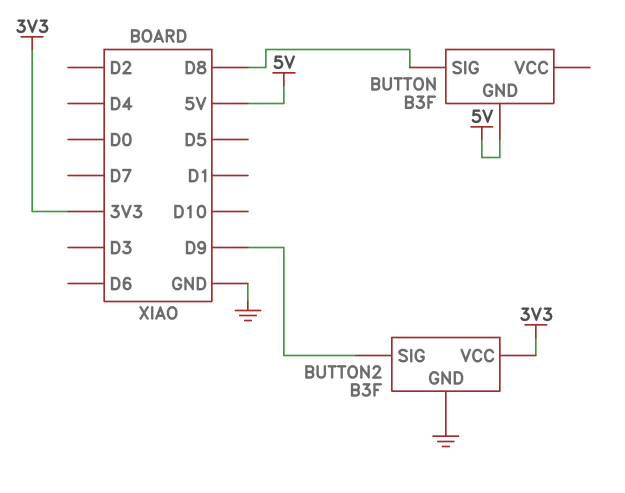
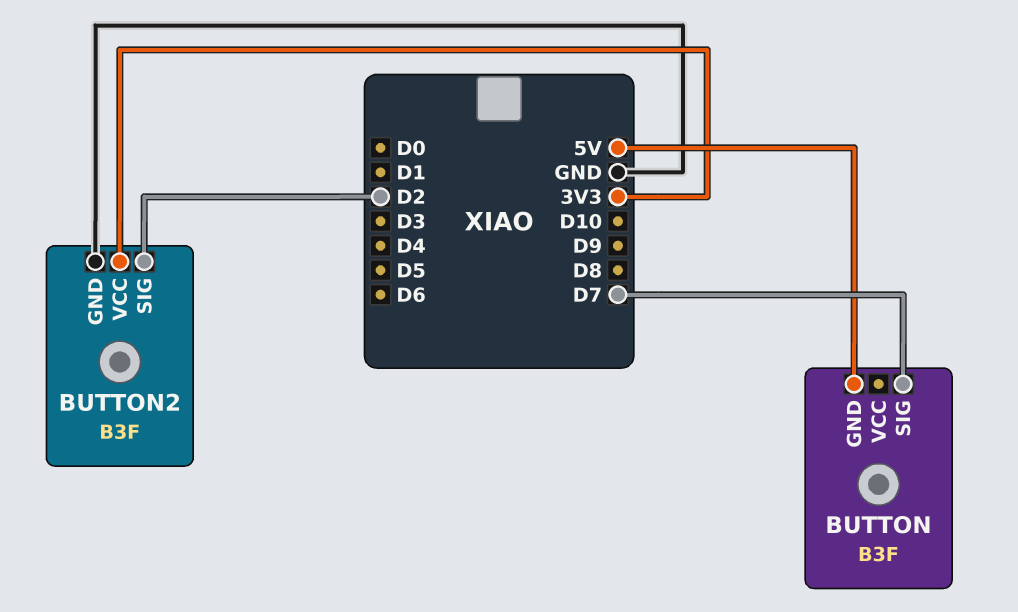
BUTTON pin SIG: D8 -> D7
BUTTON2 pin SIG: D9 -> D2

